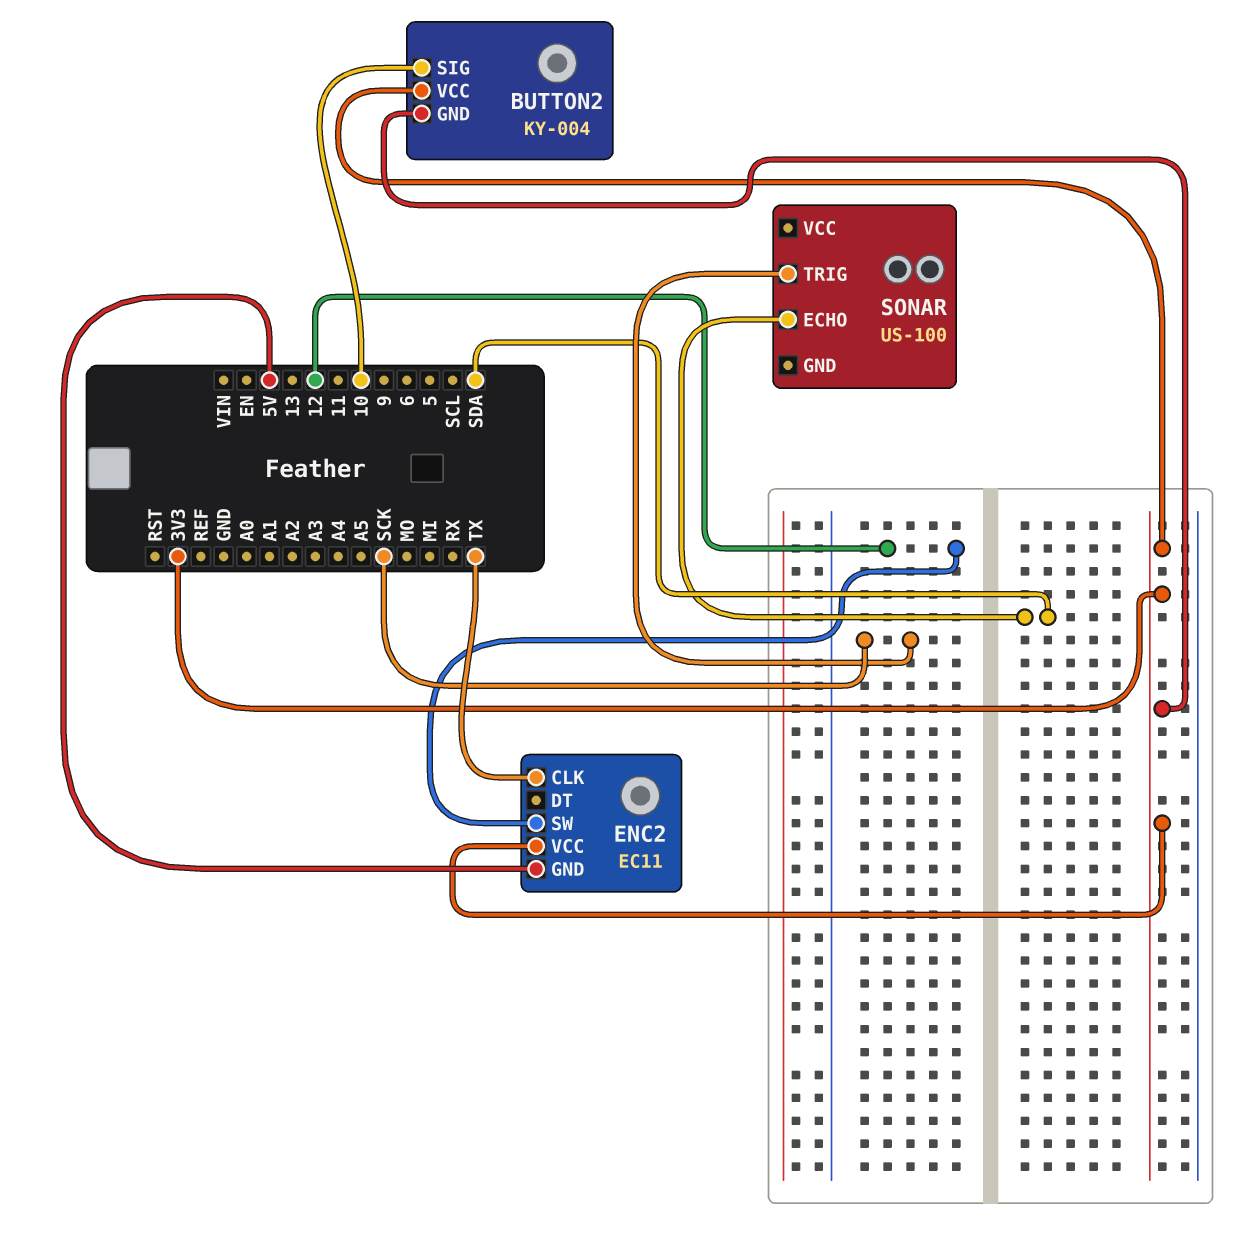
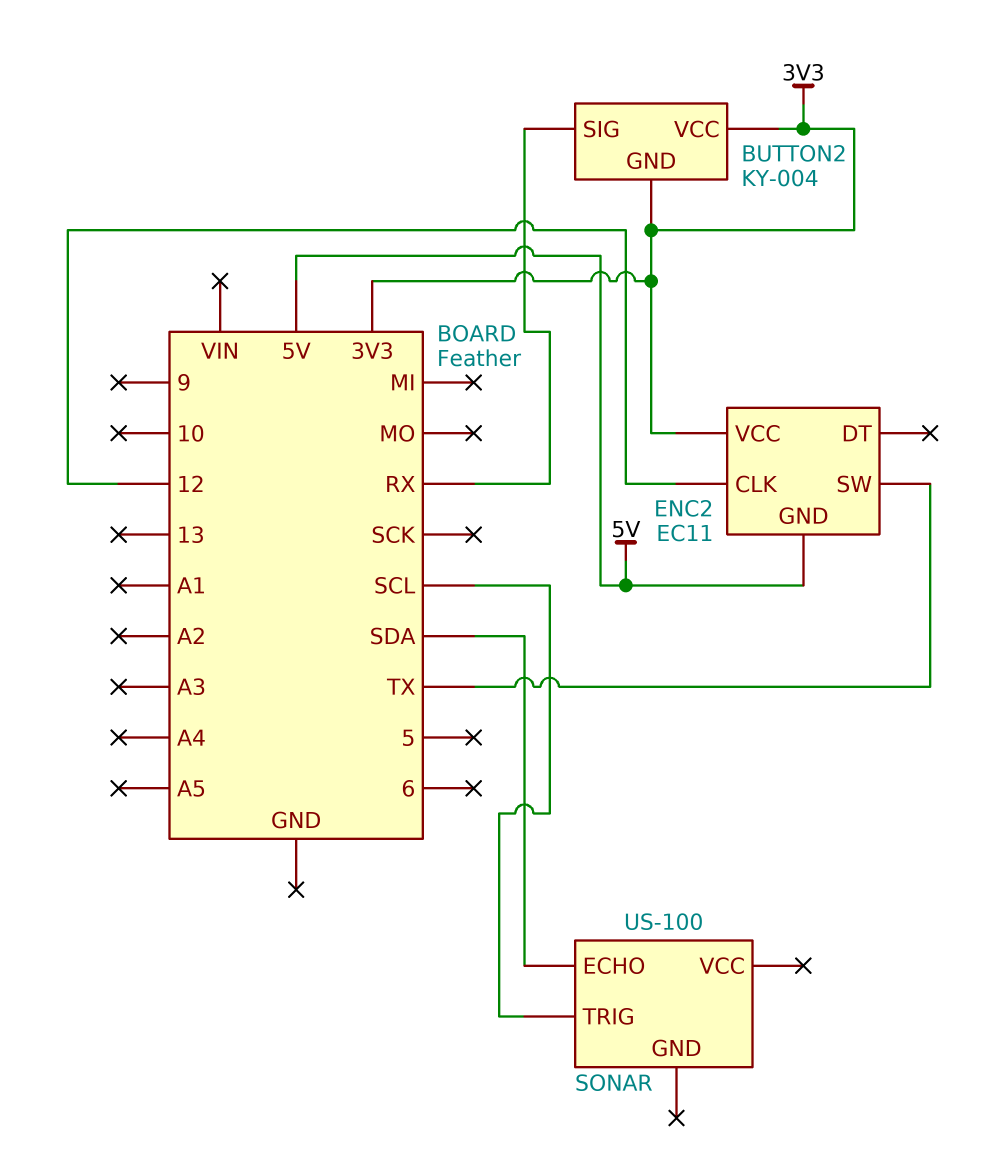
BUTTON2 pin SIG: 10 -> RX
ENC2 pin CLK: TX -> 12
ENC2 pin SW: 12 -> TX
SONAR pin TRIG: SCK -> SCL

